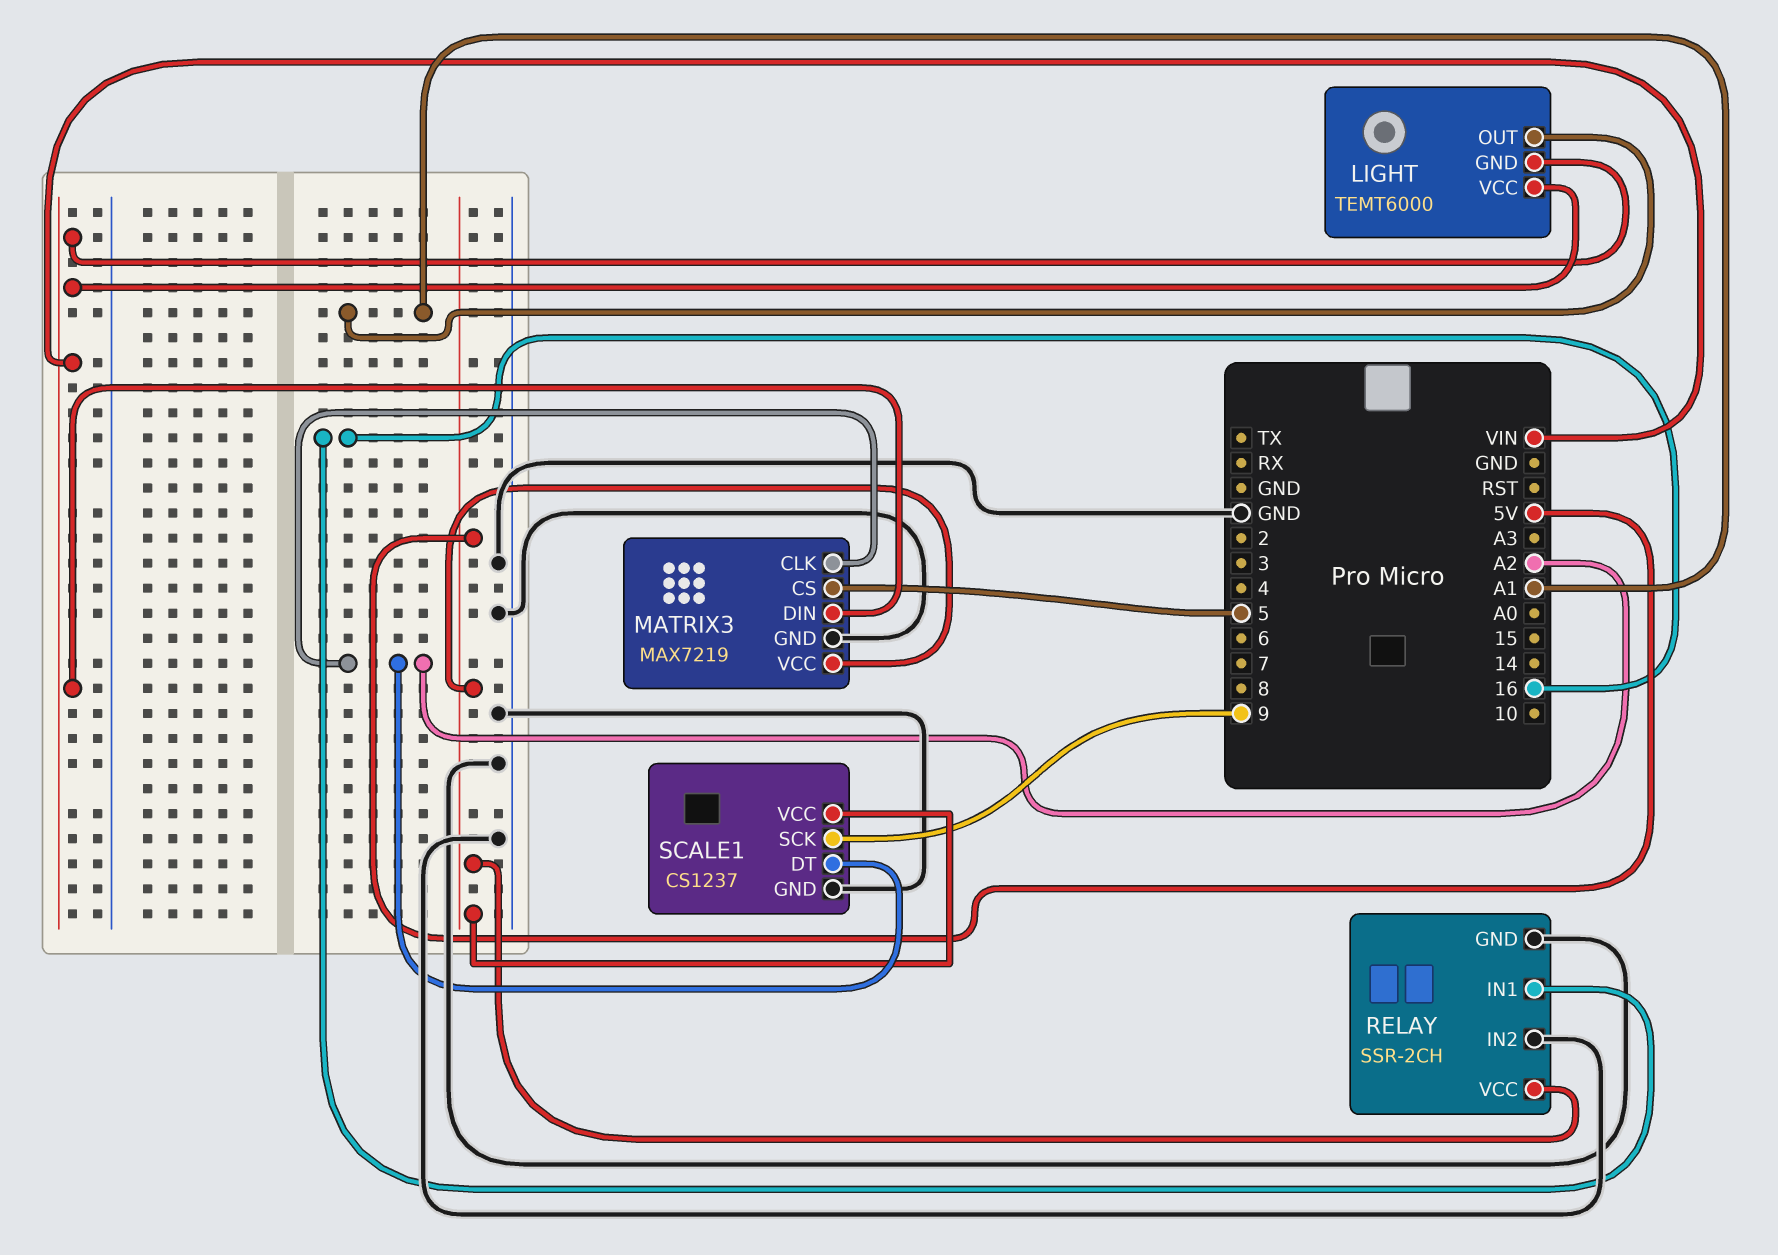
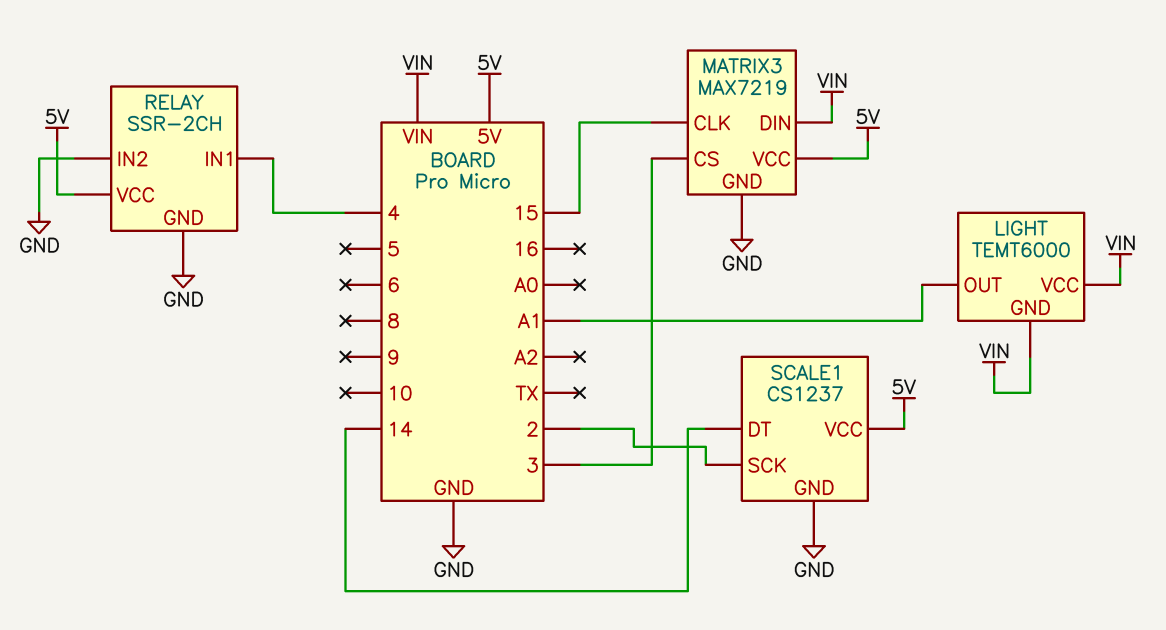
MATRIX3 pin CLK: A2 -> 15
MATRIX3 pin CS: 5 -> 3
RELAY pin IN1: 16 -> 4
SCALE1 pin DT: A2 -> 14
SCALE1 pin SCK: 9 -> 2

